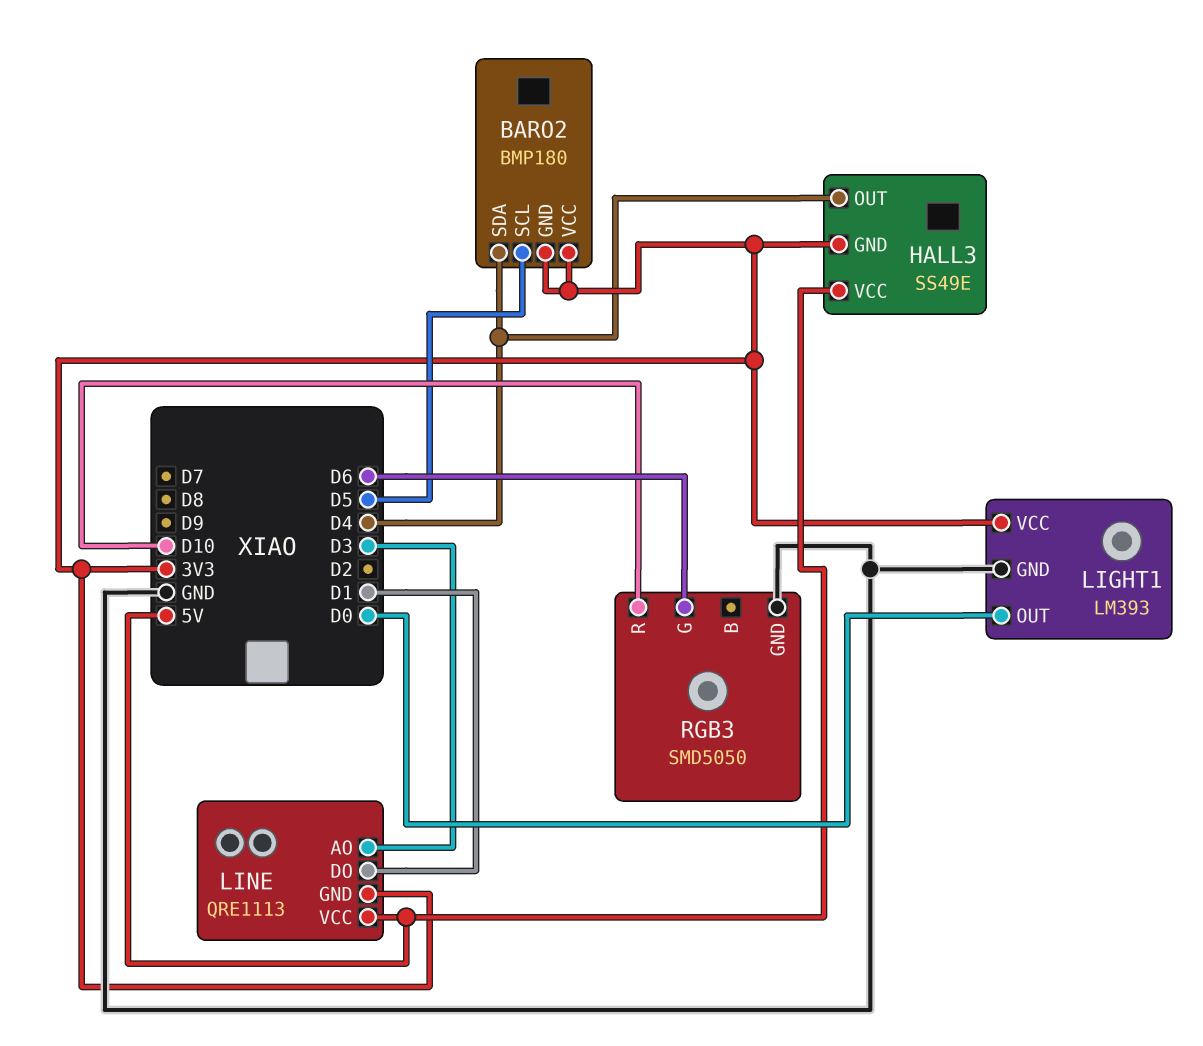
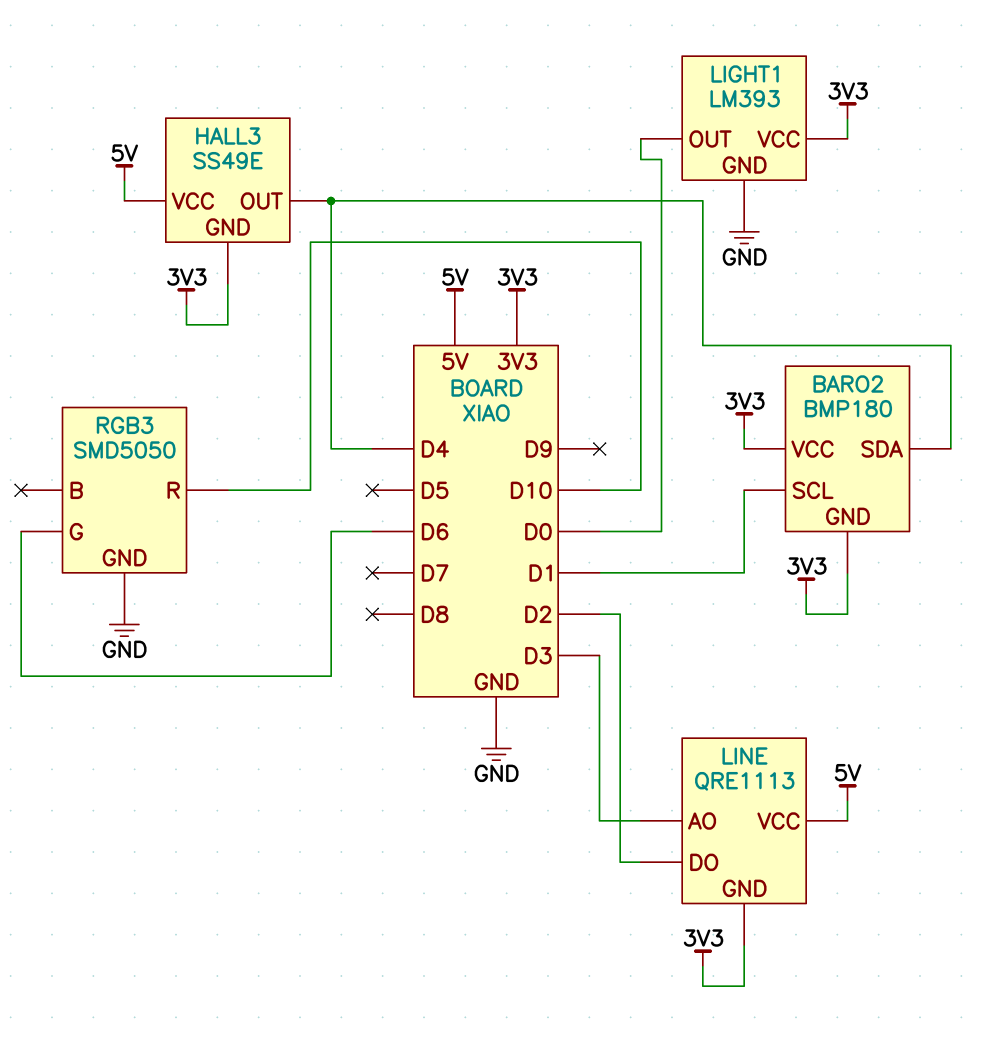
BARO2 pin SCL: D5 -> D1
LINE pin DO: D1 -> D2

